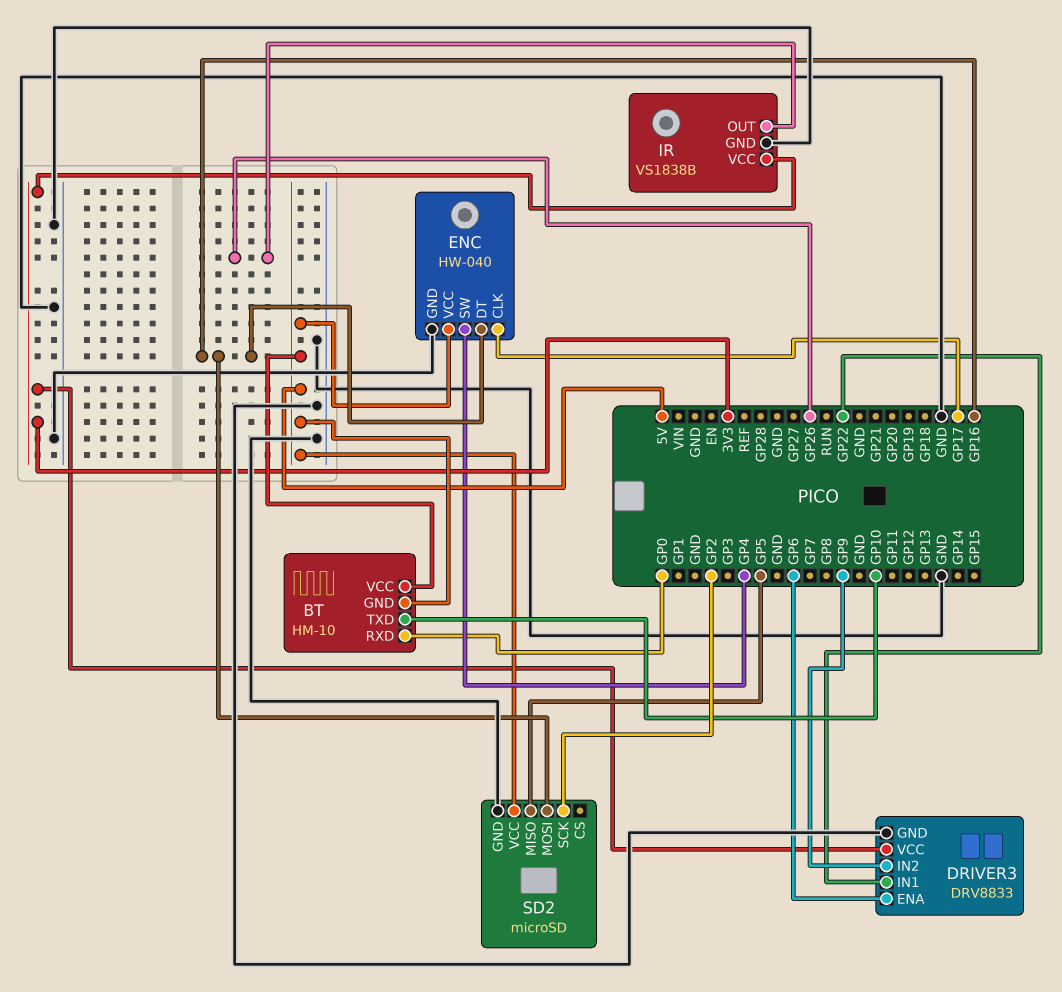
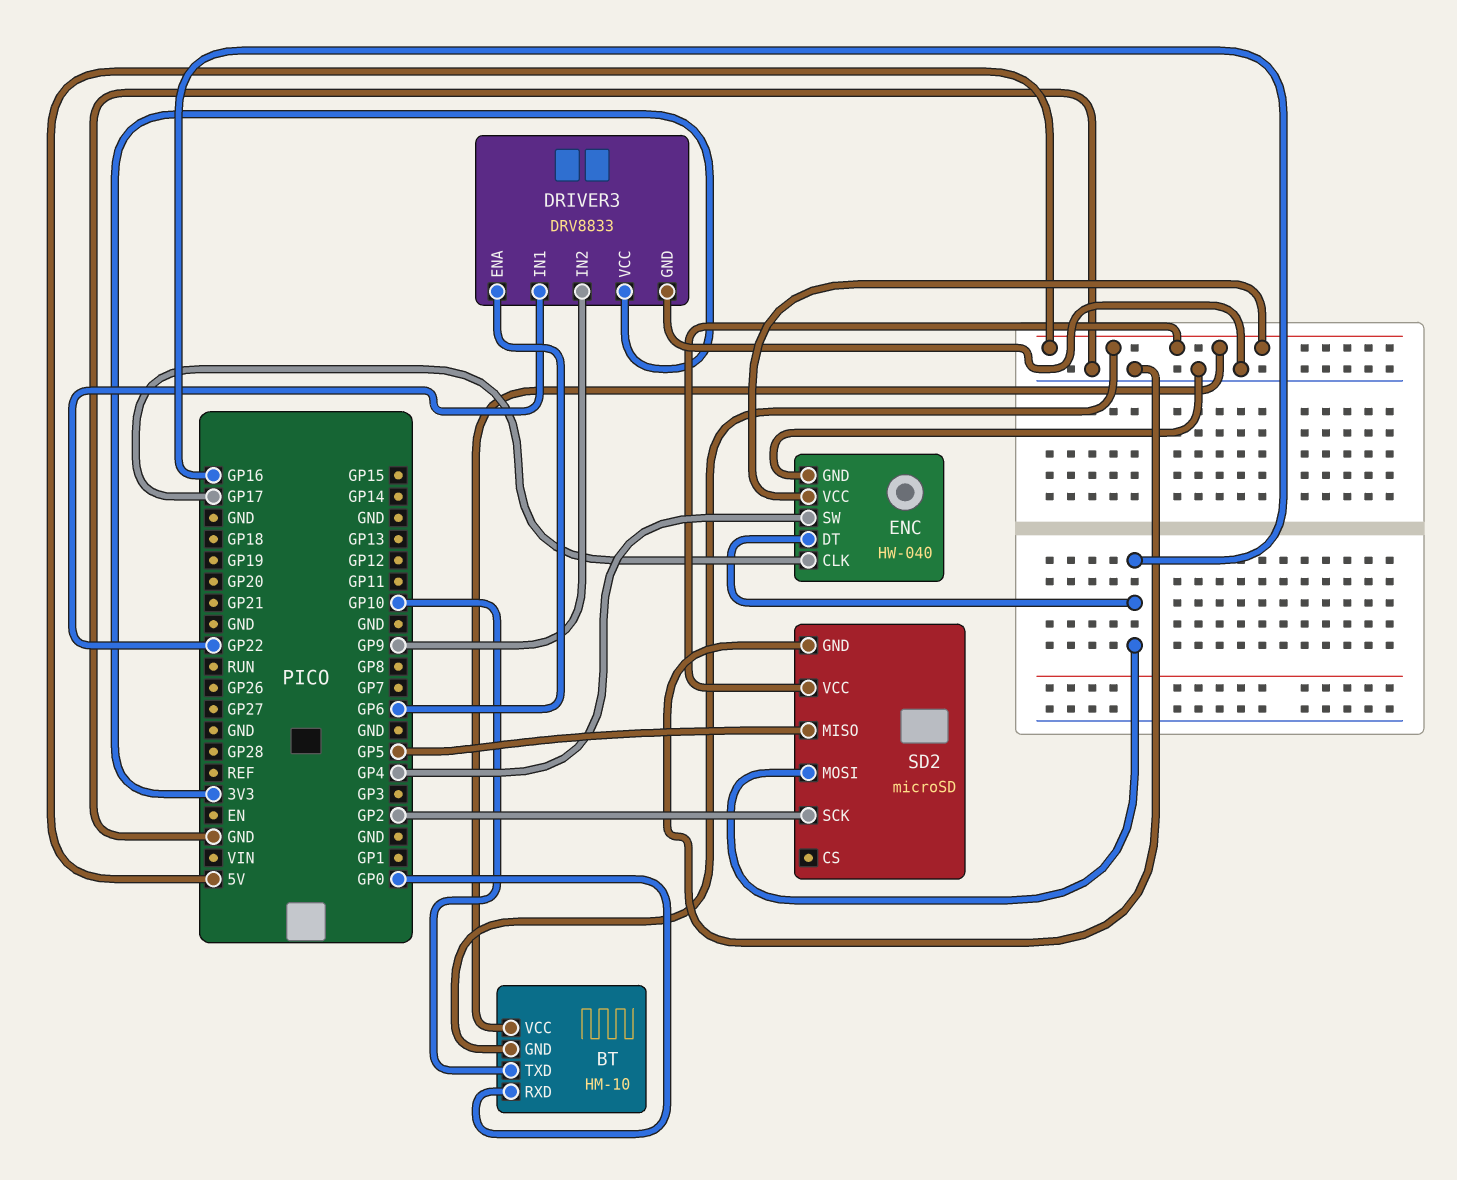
IR: VS1838B -> none
IR pin GND: GND -> none
IR pin OUT: GP26 -> none
IR pin VCC: 3V3 -> none

